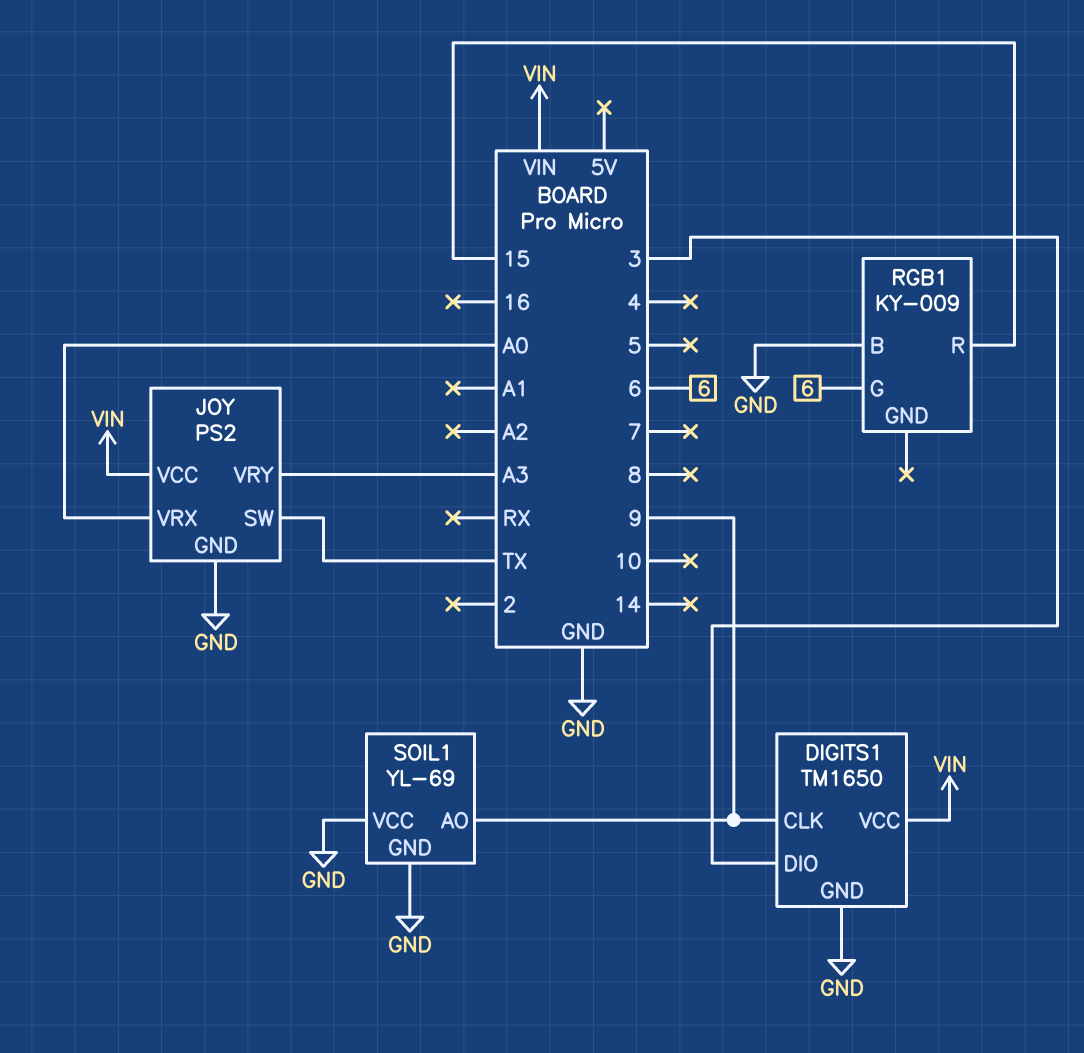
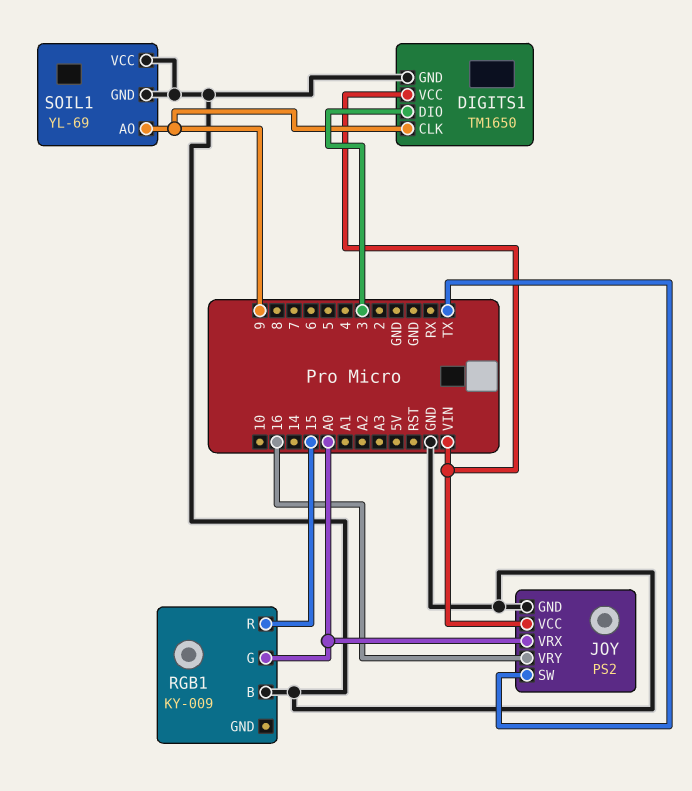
JOY pin VRY: A3 -> 16
RGB1 pin G: 6 -> A0

